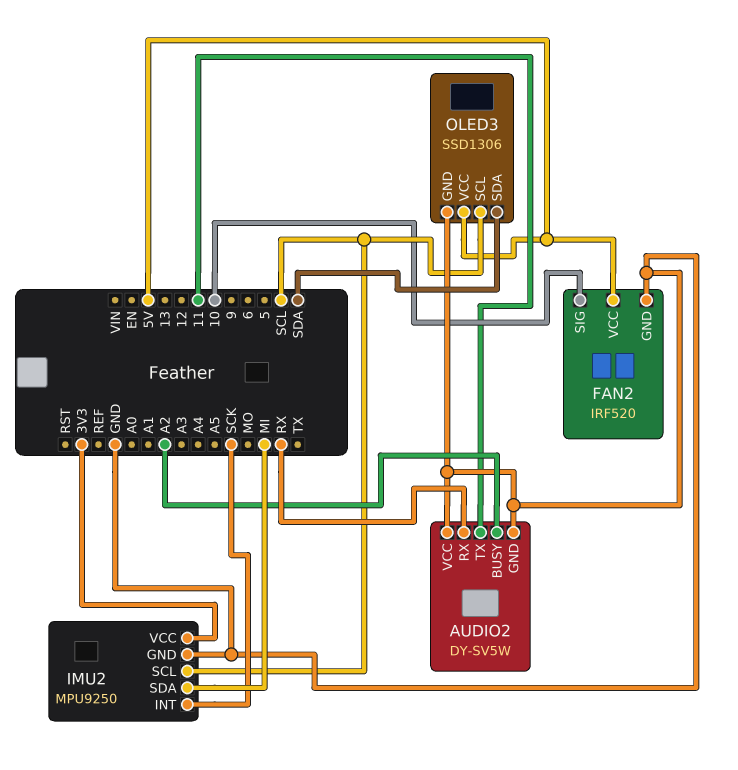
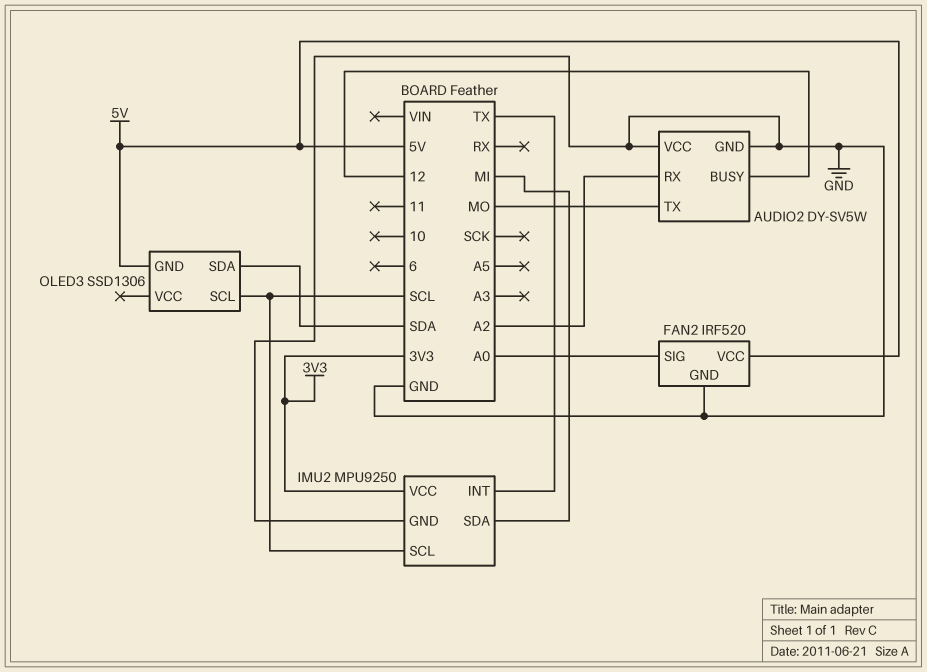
AUDIO2 pin BUSY: A2 -> 12
AUDIO2 pin RX: RX -> A2
AUDIO2 pin TX: 11 -> MO
FAN2 pin SIG: 10 -> A0
IMU2 pin INT: SCK -> TX
OLED3 pin GND: GND -> 5V
OLED3 pin VCC: 5V -> none

